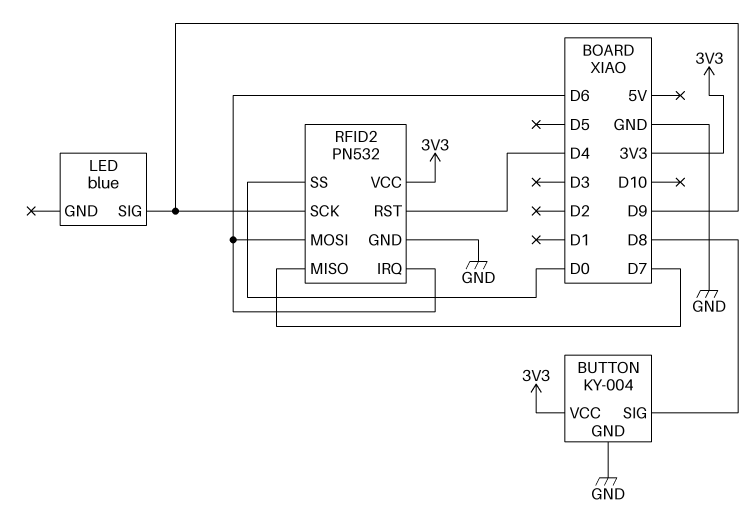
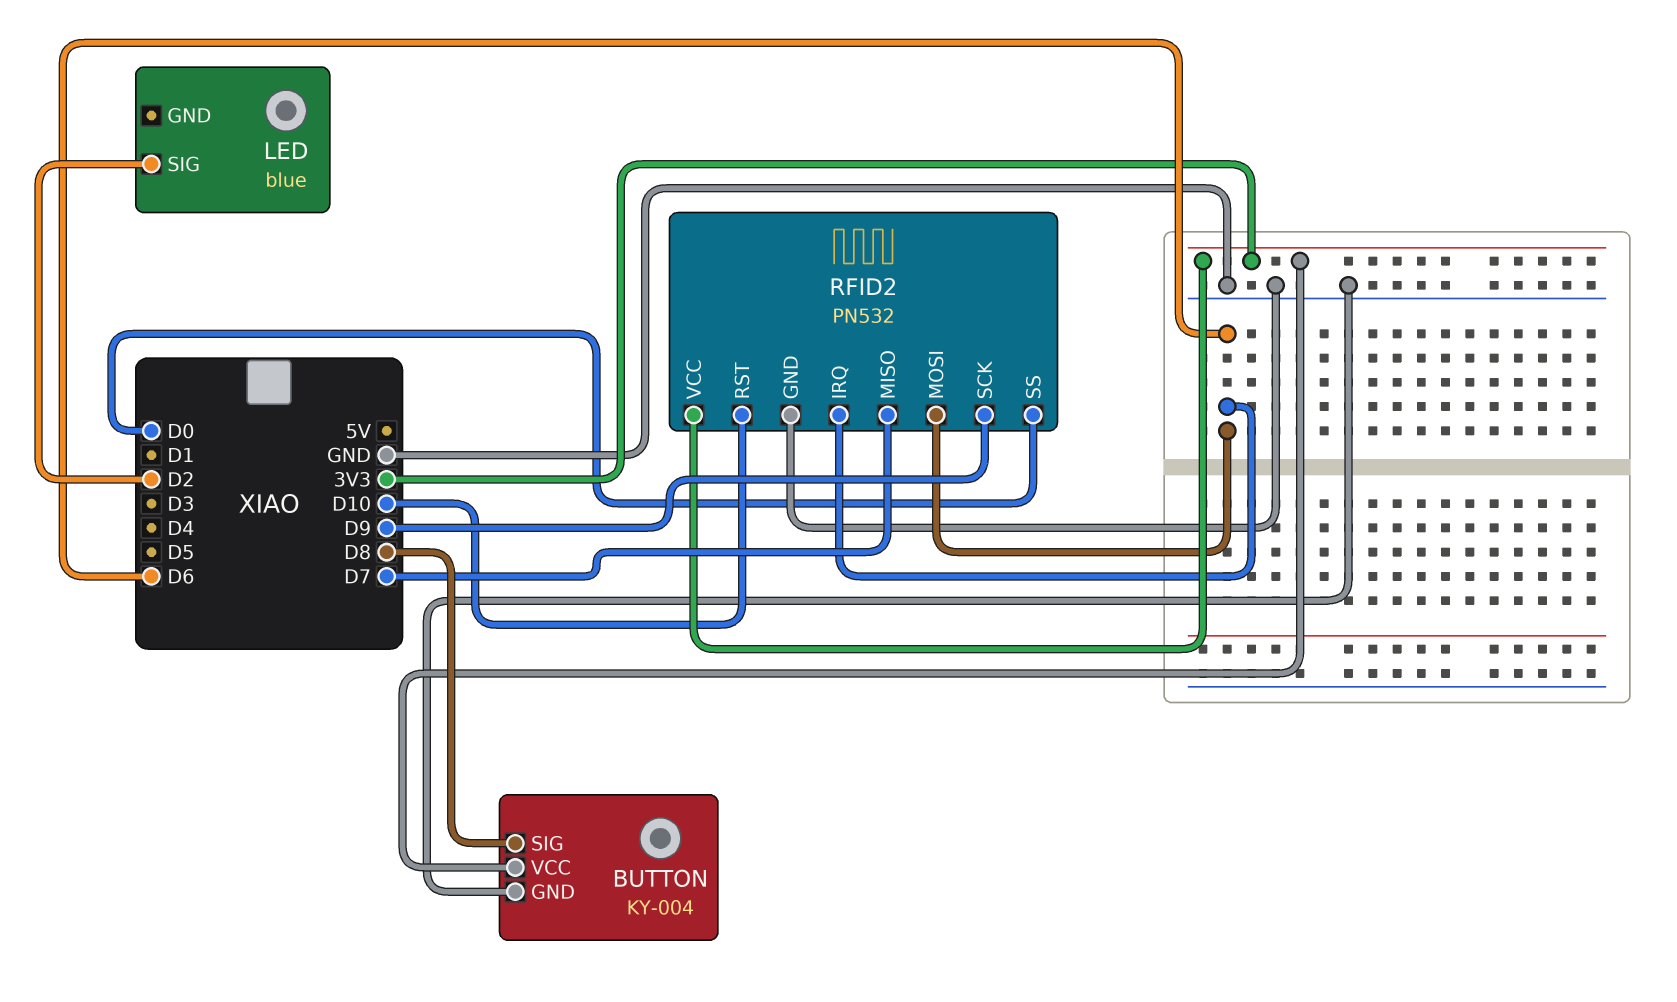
LED pin SIG: D9 -> D2
RFID2 pin RST: D4 -> D10

